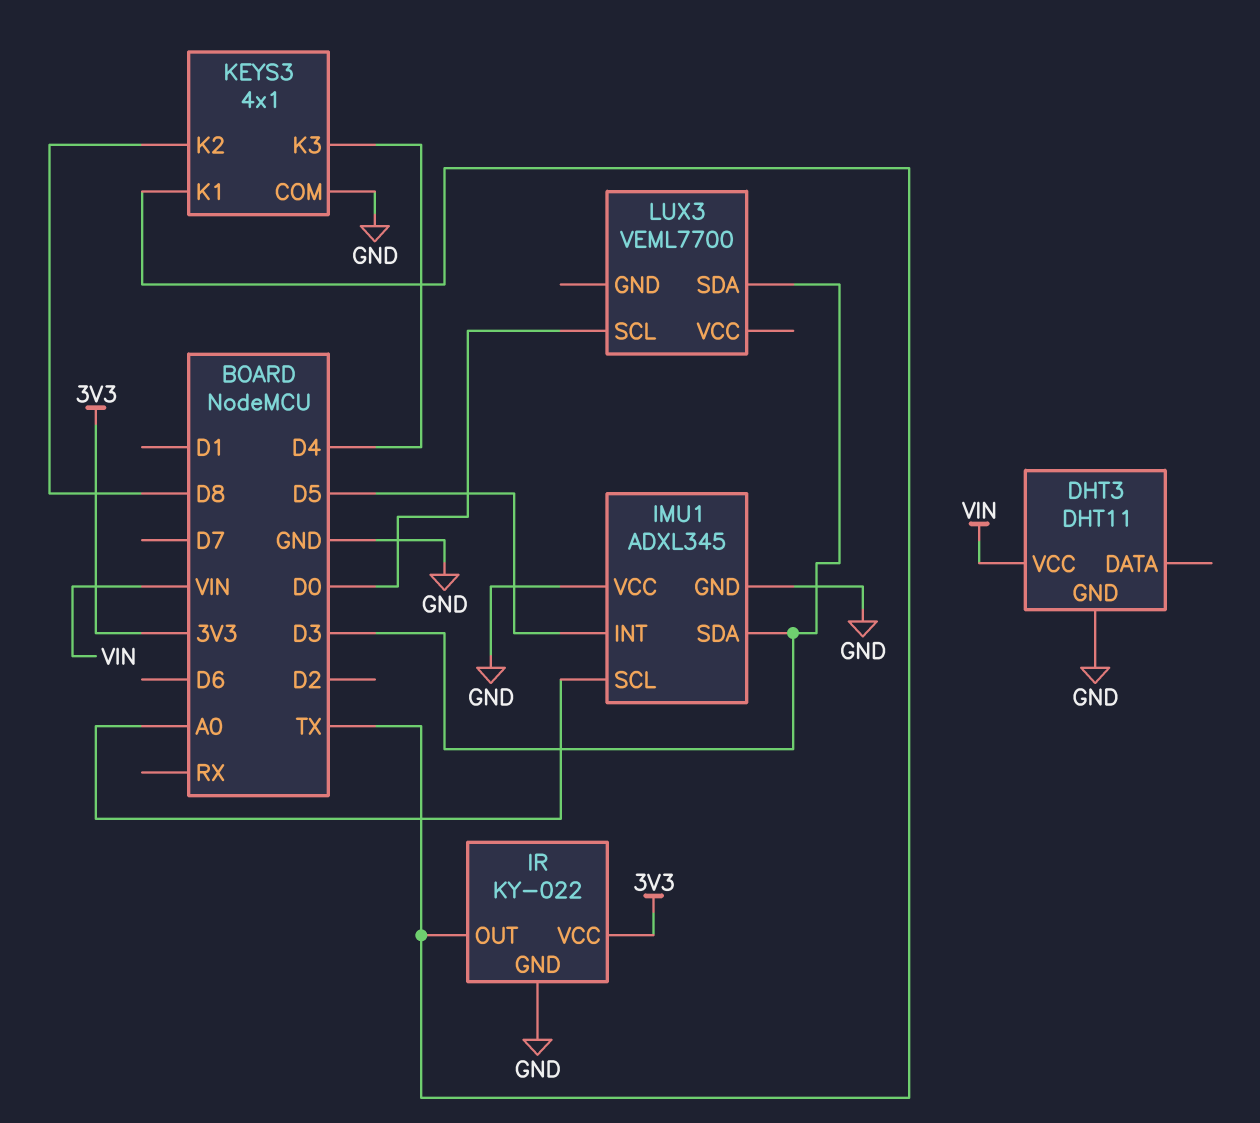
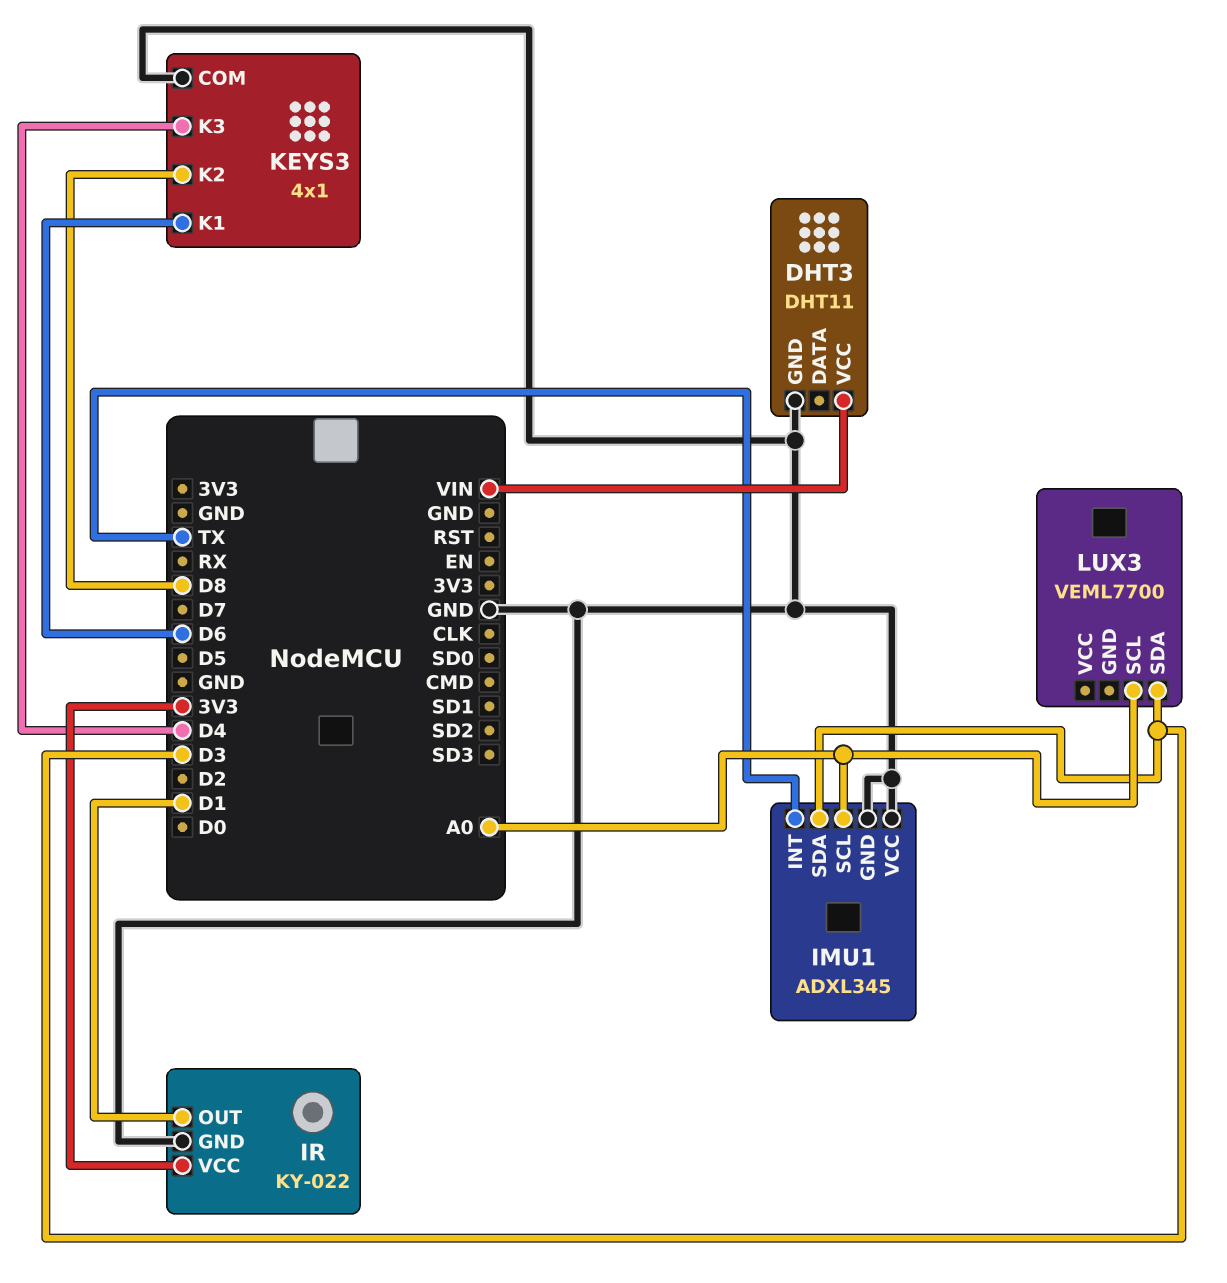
IMU1 pin INT: D5 -> TX
IR pin OUT: TX -> D1
KEYS3 pin K1: TX -> D6
LUX3 pin SCL: D0 -> A0

